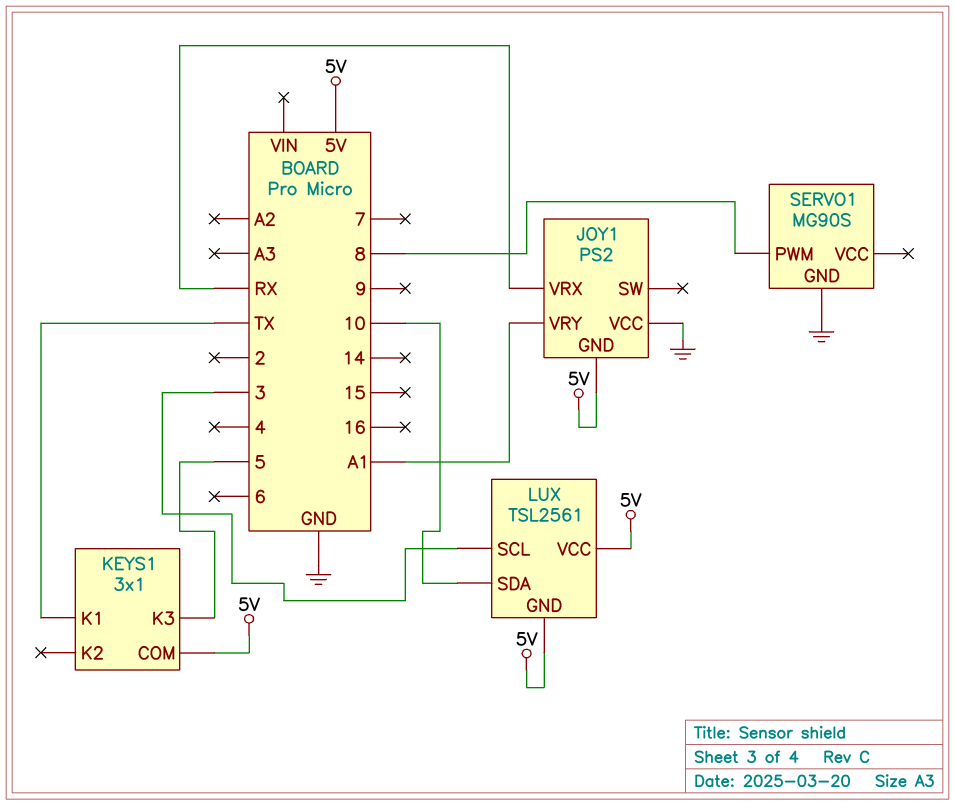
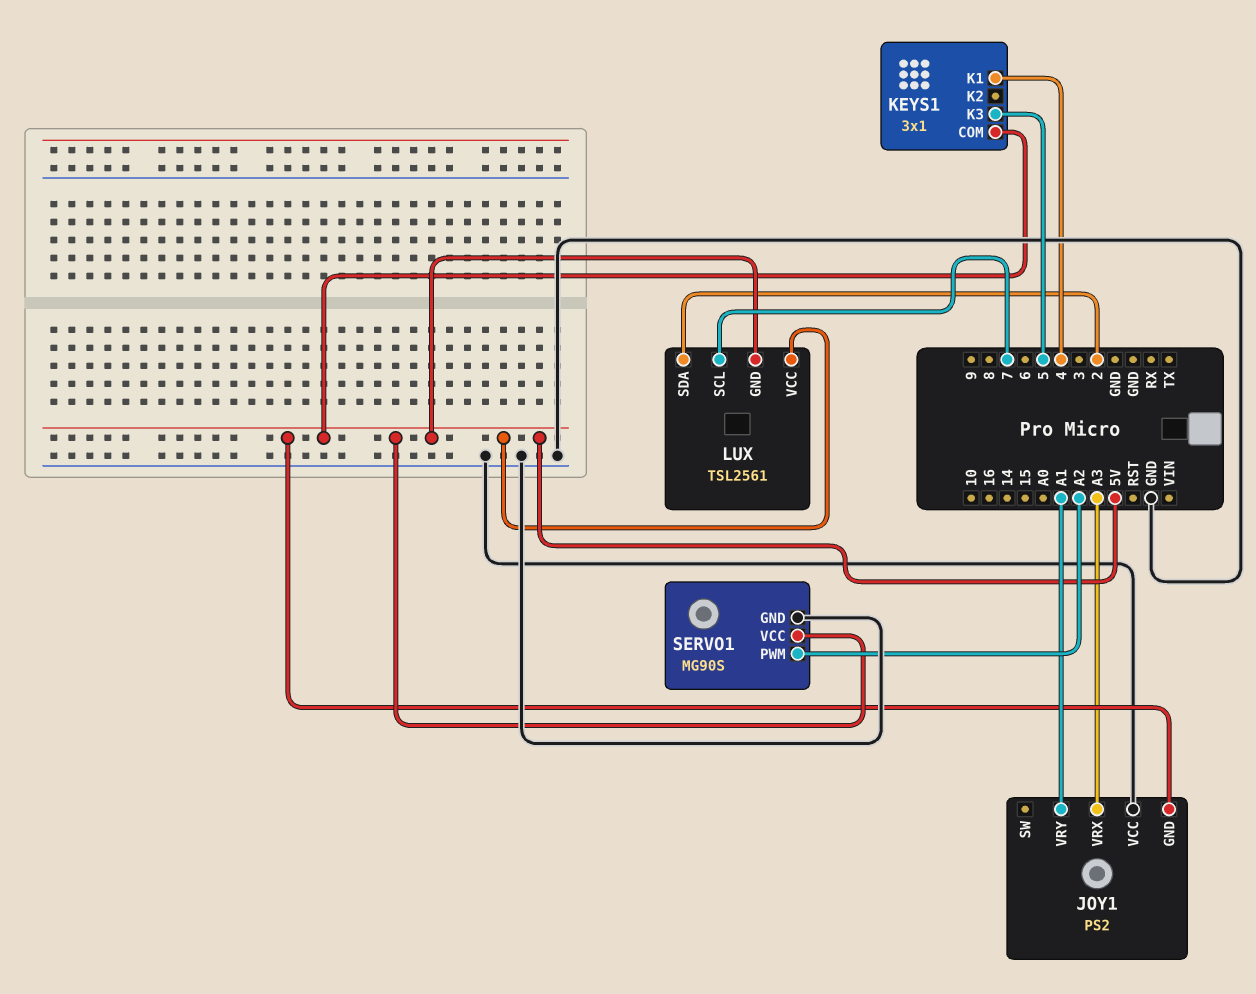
JOY1 pin VRX: RX -> A3
KEYS1 pin K1: TX -> 4
LUX pin SCL: 3 -> 7
LUX pin SDA: 10 -> 2
SERVO1 pin PWM: 8 -> A2
SERVO1 pin VCC: none -> 5V

